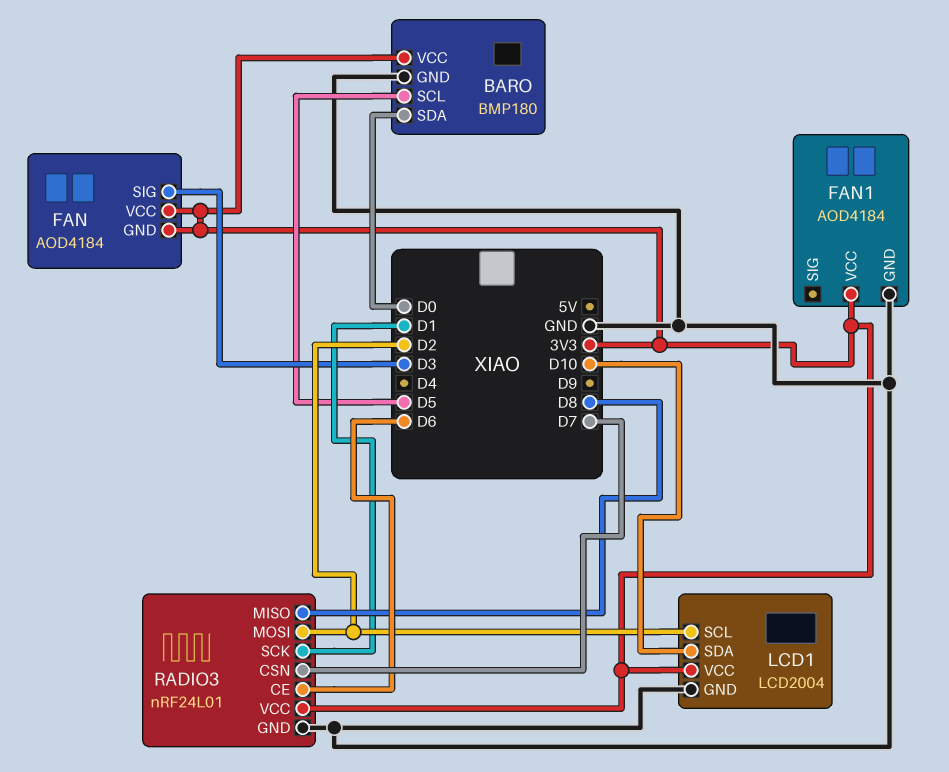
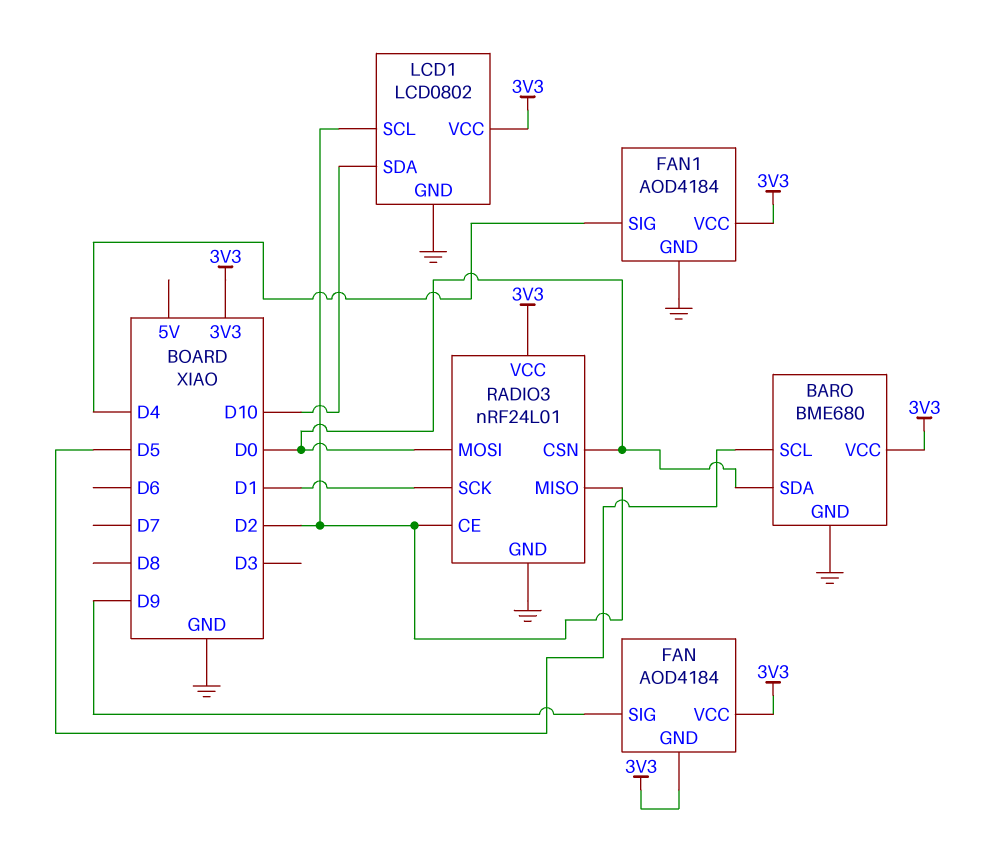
BARO: BMP180 -> BME680
FAN pin SIG: D3 -> D9
FAN1 pin SIG: none -> D4
LCD1: LCD2004 -> LCD0802
RADIO3 pin CE: D6 -> D2
RADIO3 pin CSN: D7 -> D0
RADIO3 pin MISO: D8 -> D2
RADIO3 pin MOSI: D2 -> D0

